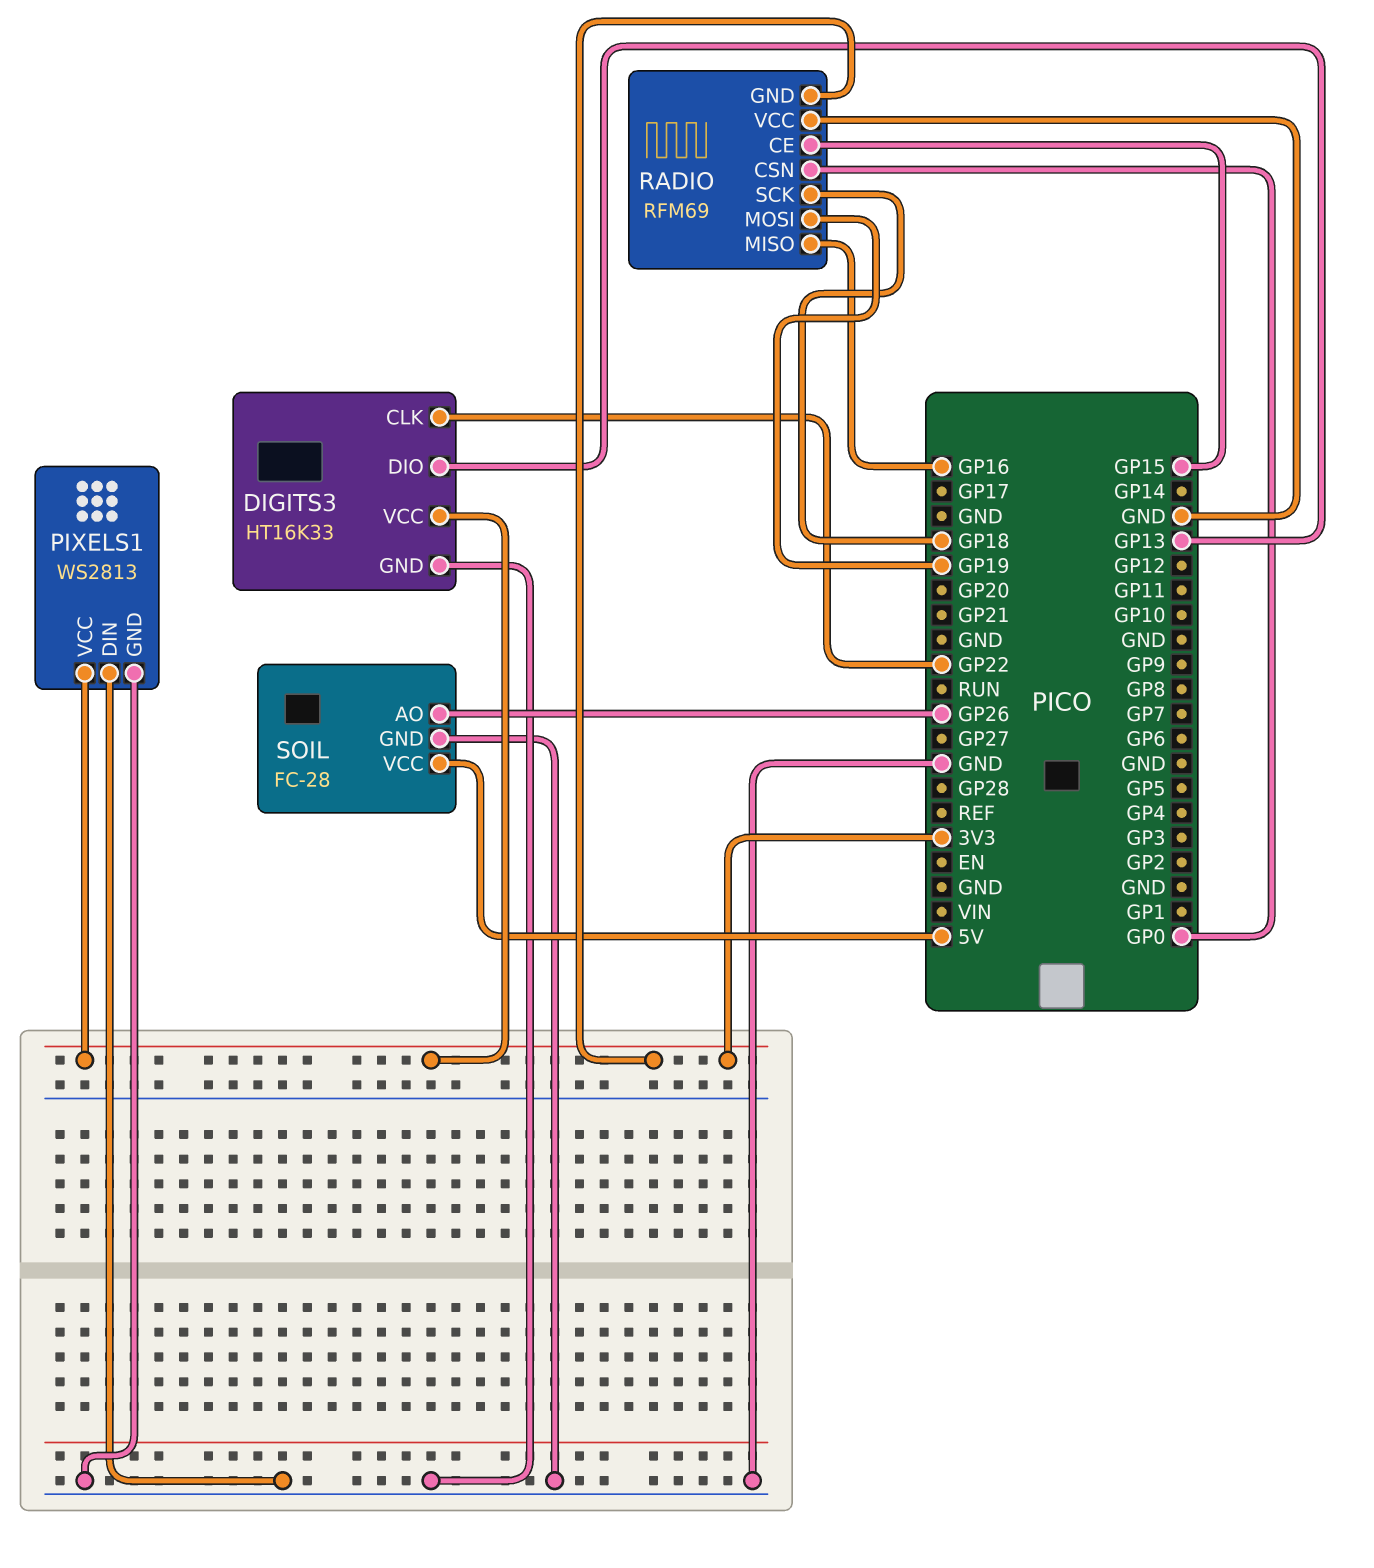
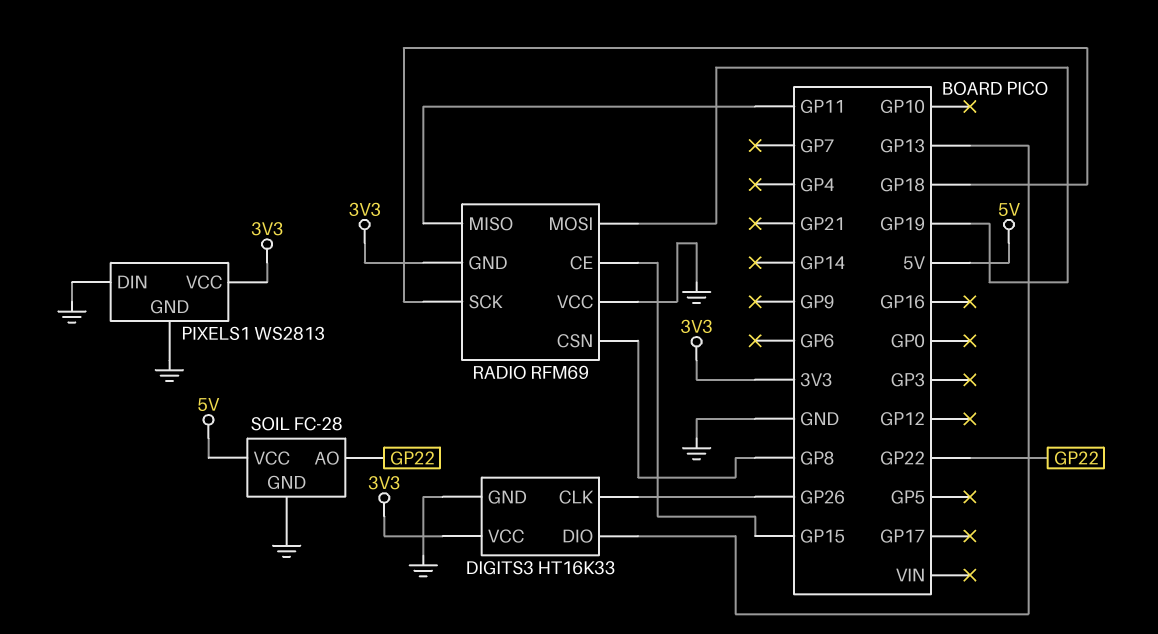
DIGITS3 pin CLK: GP22 -> GP26
RADIO pin CSN: GP0 -> GP8
RADIO pin MISO: GP16 -> GP11
SOIL pin AO: GP26 -> GP22

